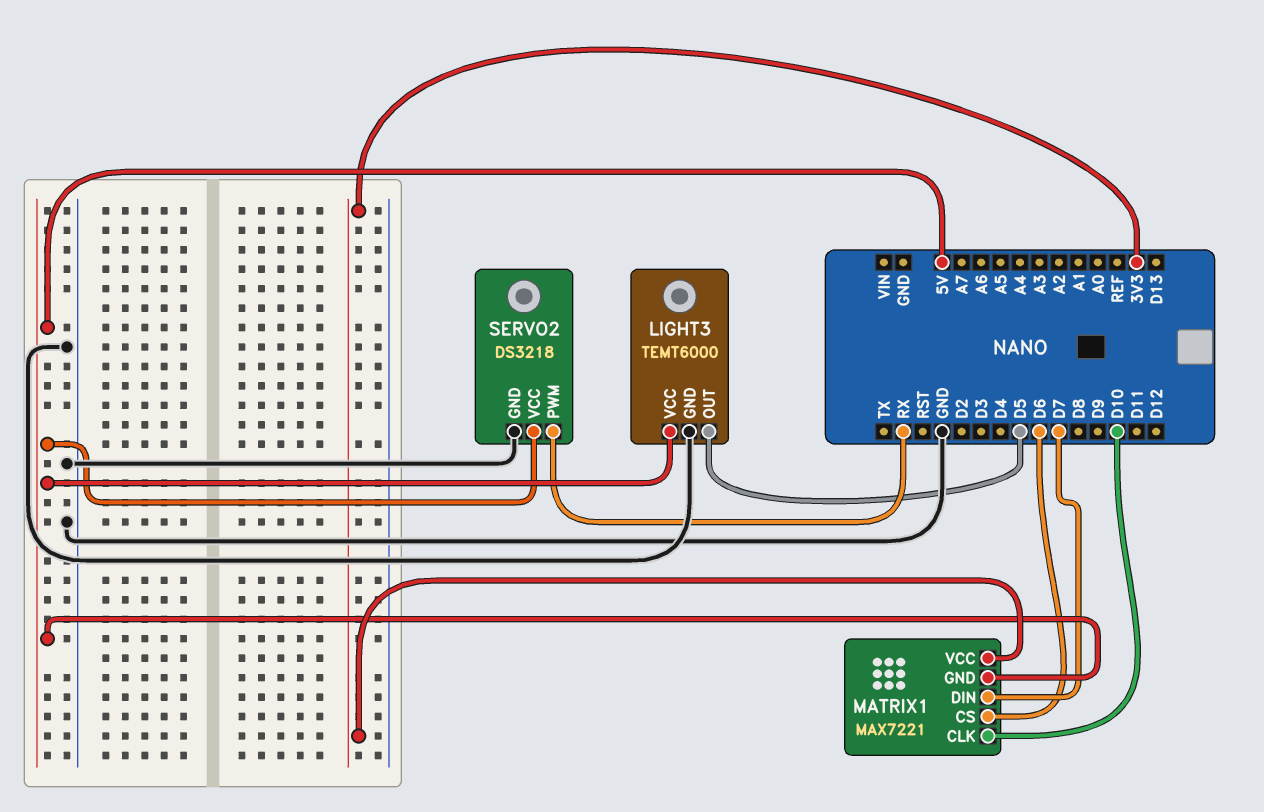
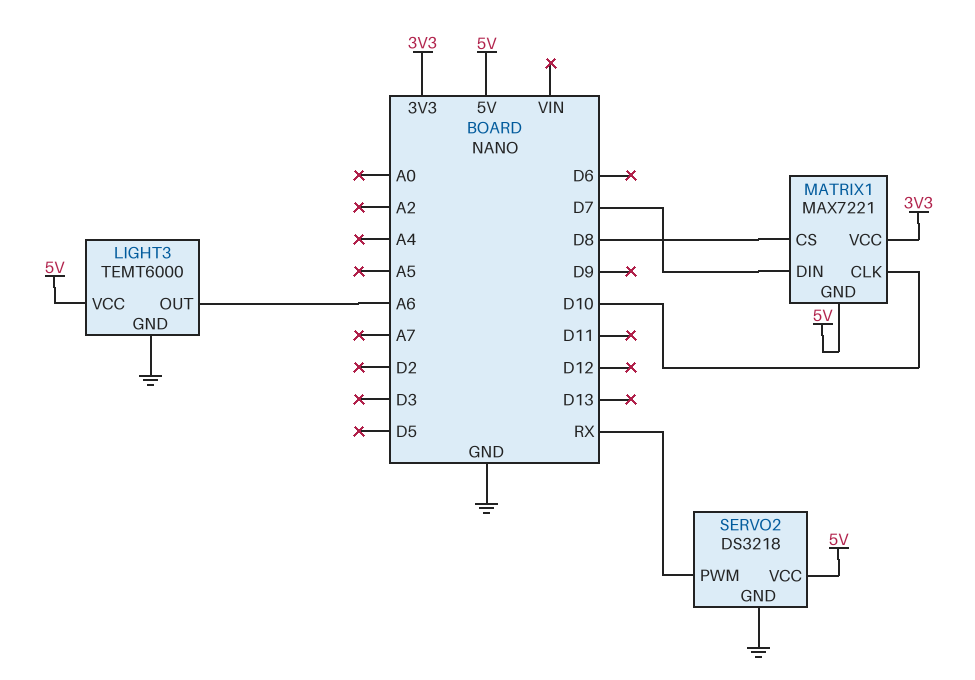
LIGHT3 pin OUT: D5 -> A6
MATRIX1 pin CS: D6 -> D8

